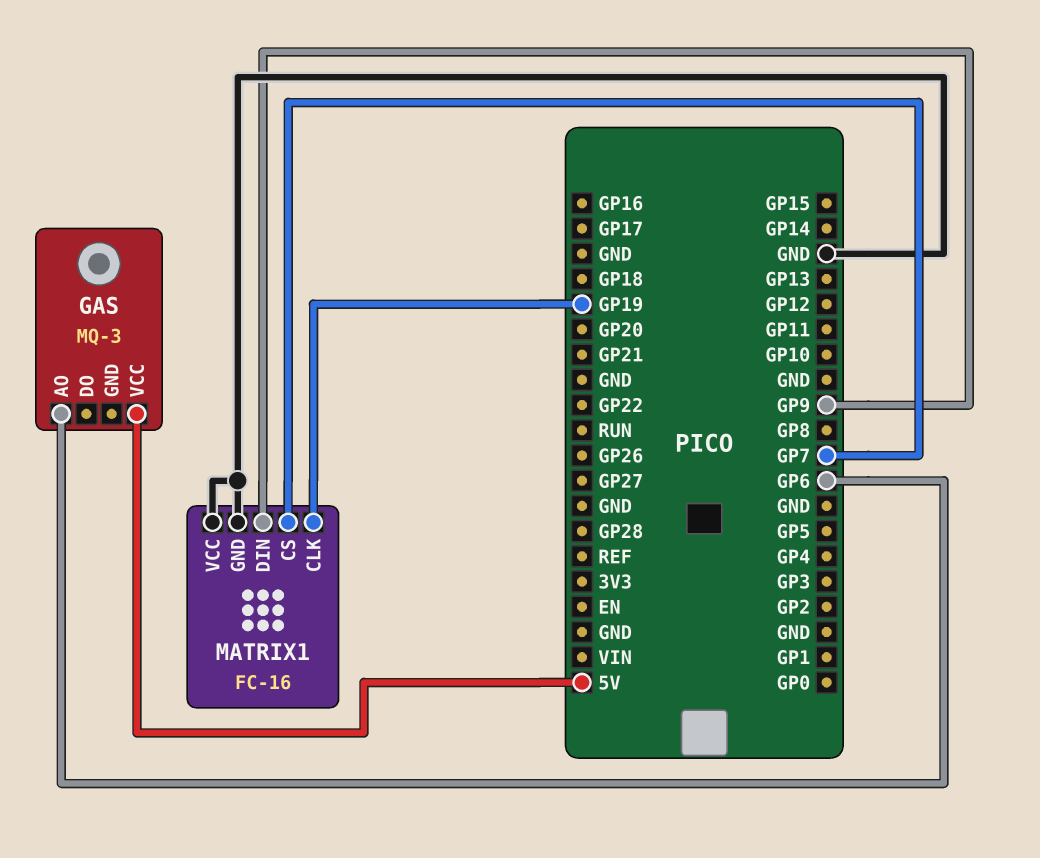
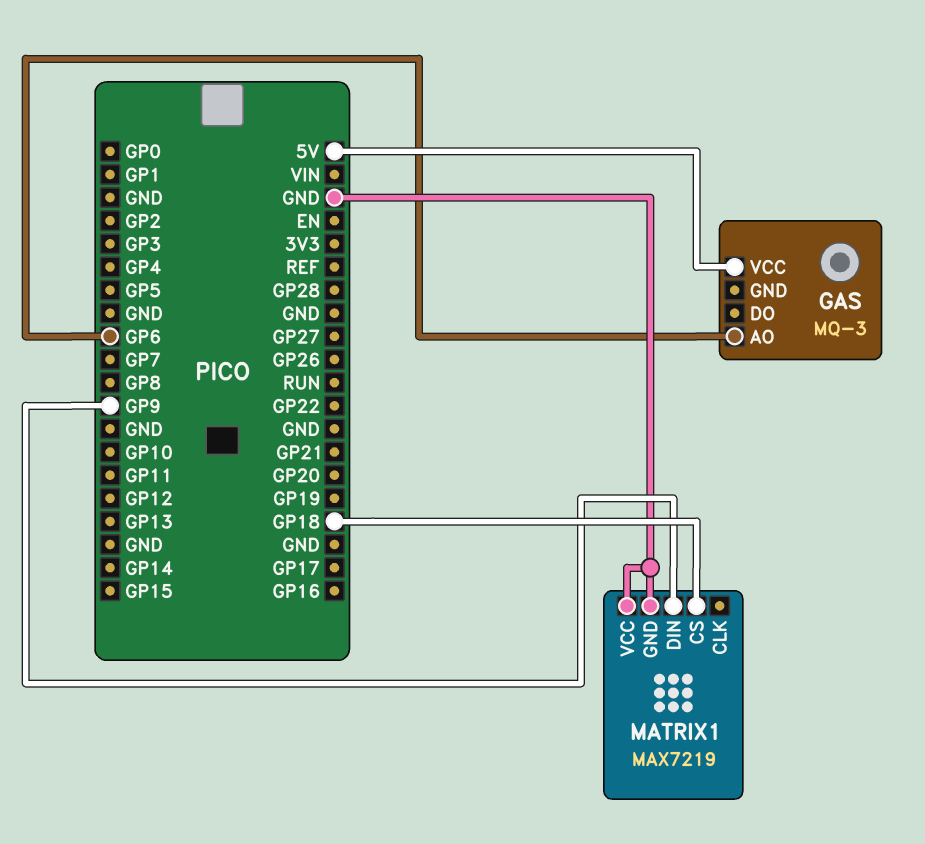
MATRIX1: FC-16 -> MAX7219
MATRIX1 pin CLK: GP19 -> none
MATRIX1 pin CS: GP7 -> GP18

